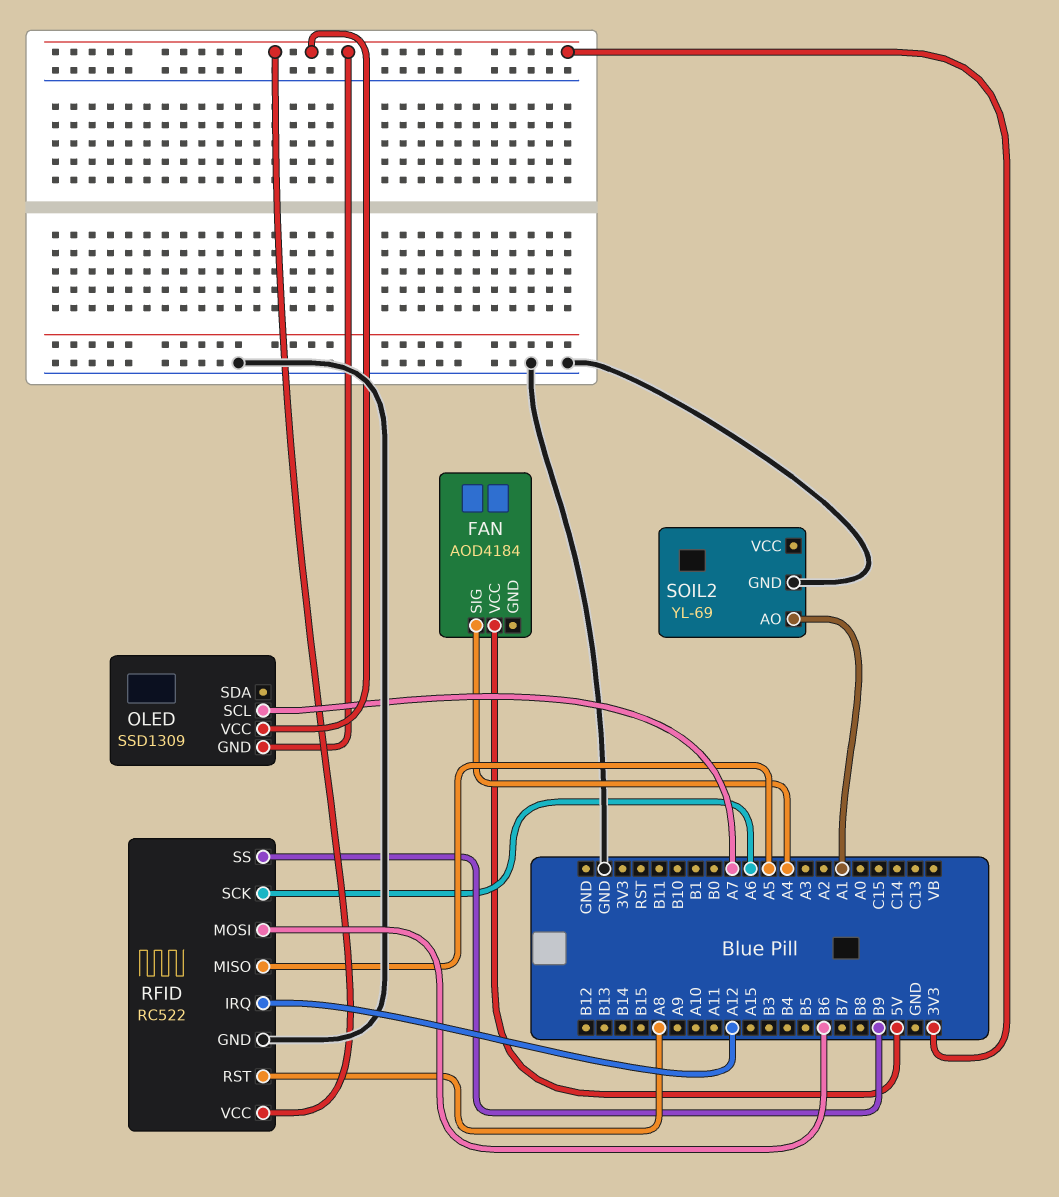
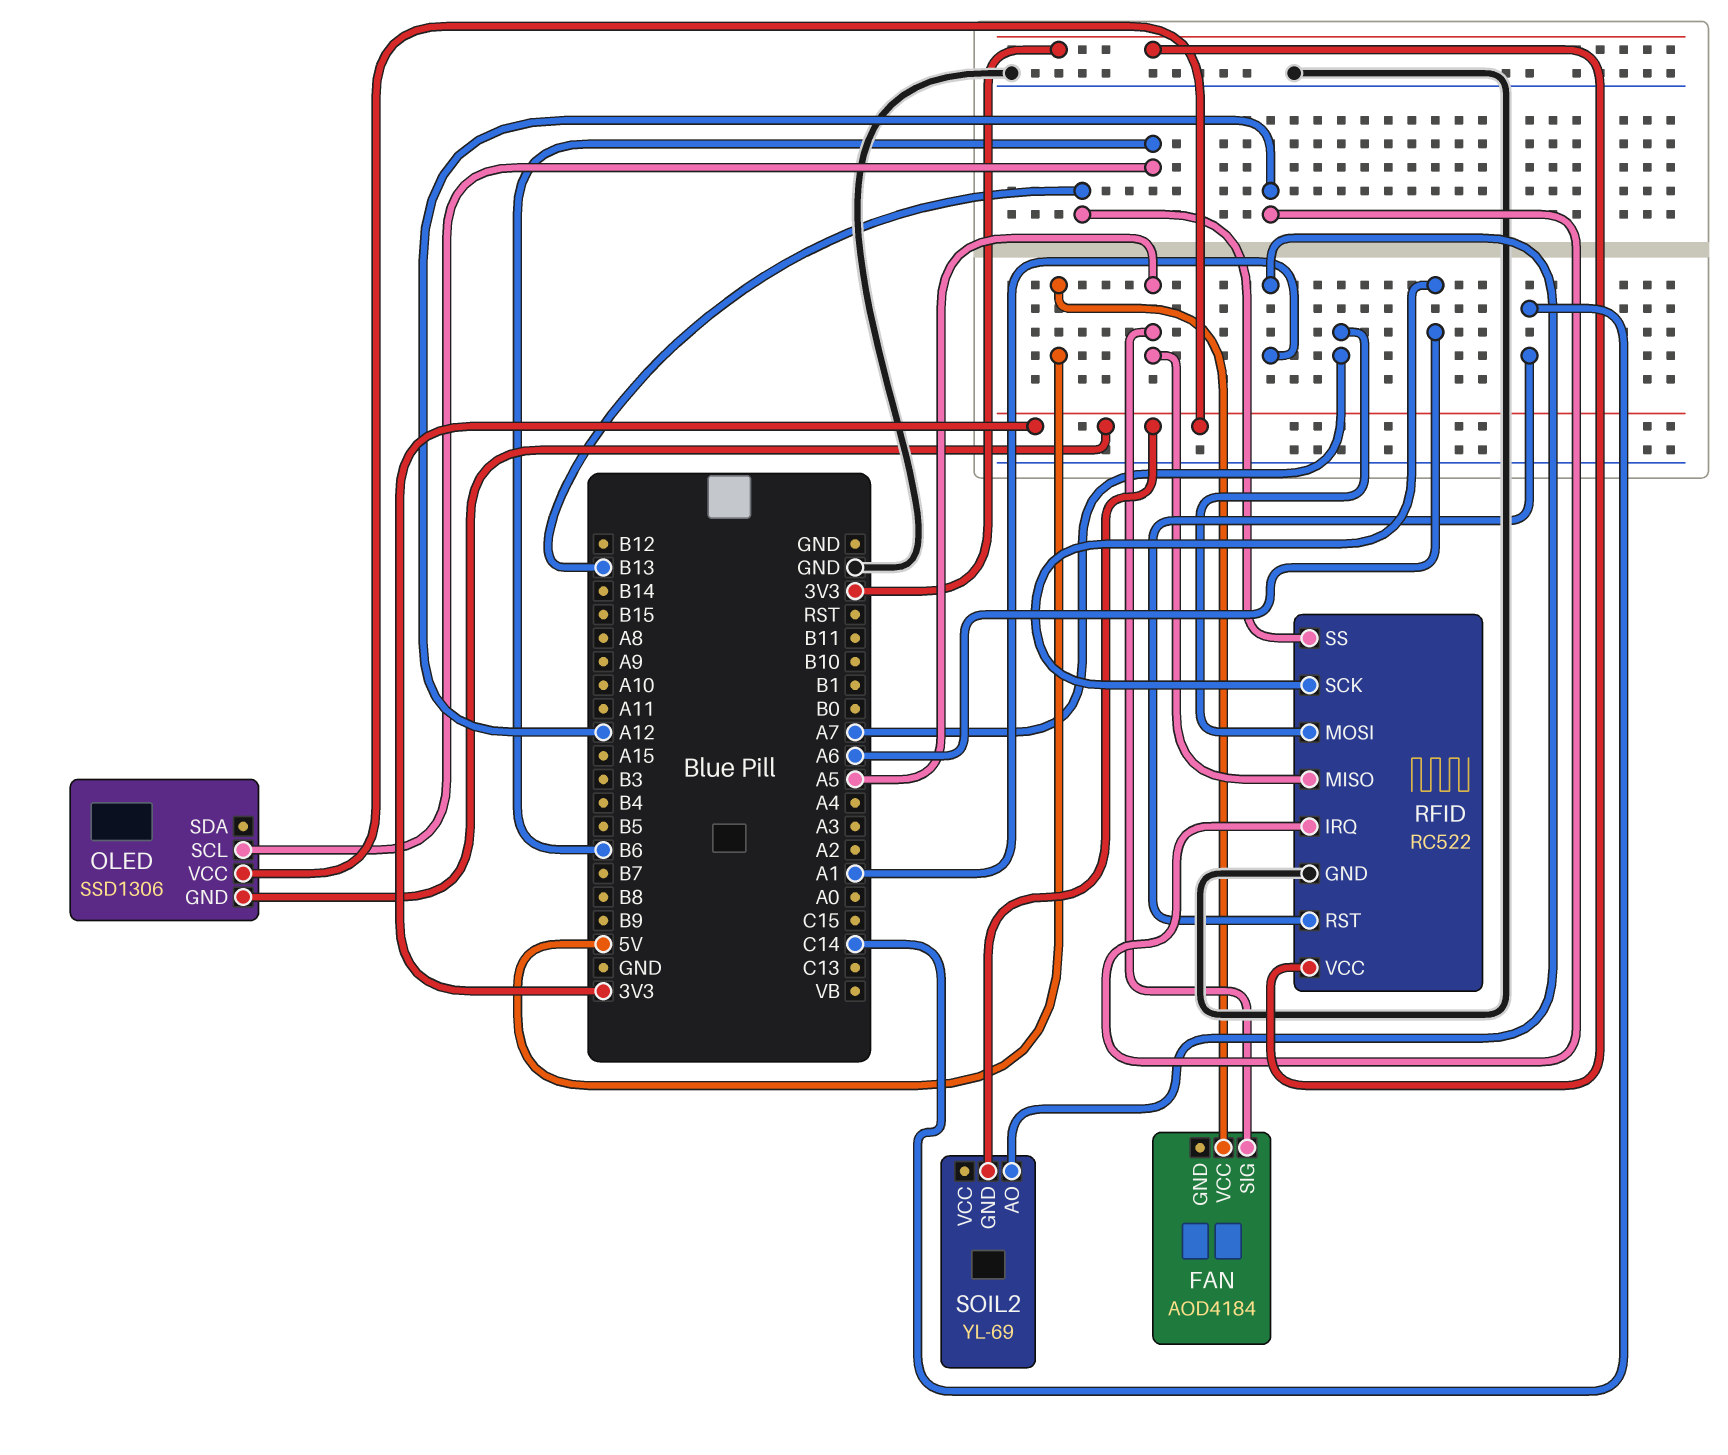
FAN pin SIG: A4 -> A5
OLED: SSD1309 -> SSD1306
OLED pin SCL: A7 -> B6
RFID pin MOSI: B6 -> A7
RFID pin RST: A8 -> C14
RFID pin SS: B9 -> B13
SOIL2 pin GND: GND -> 3V3

